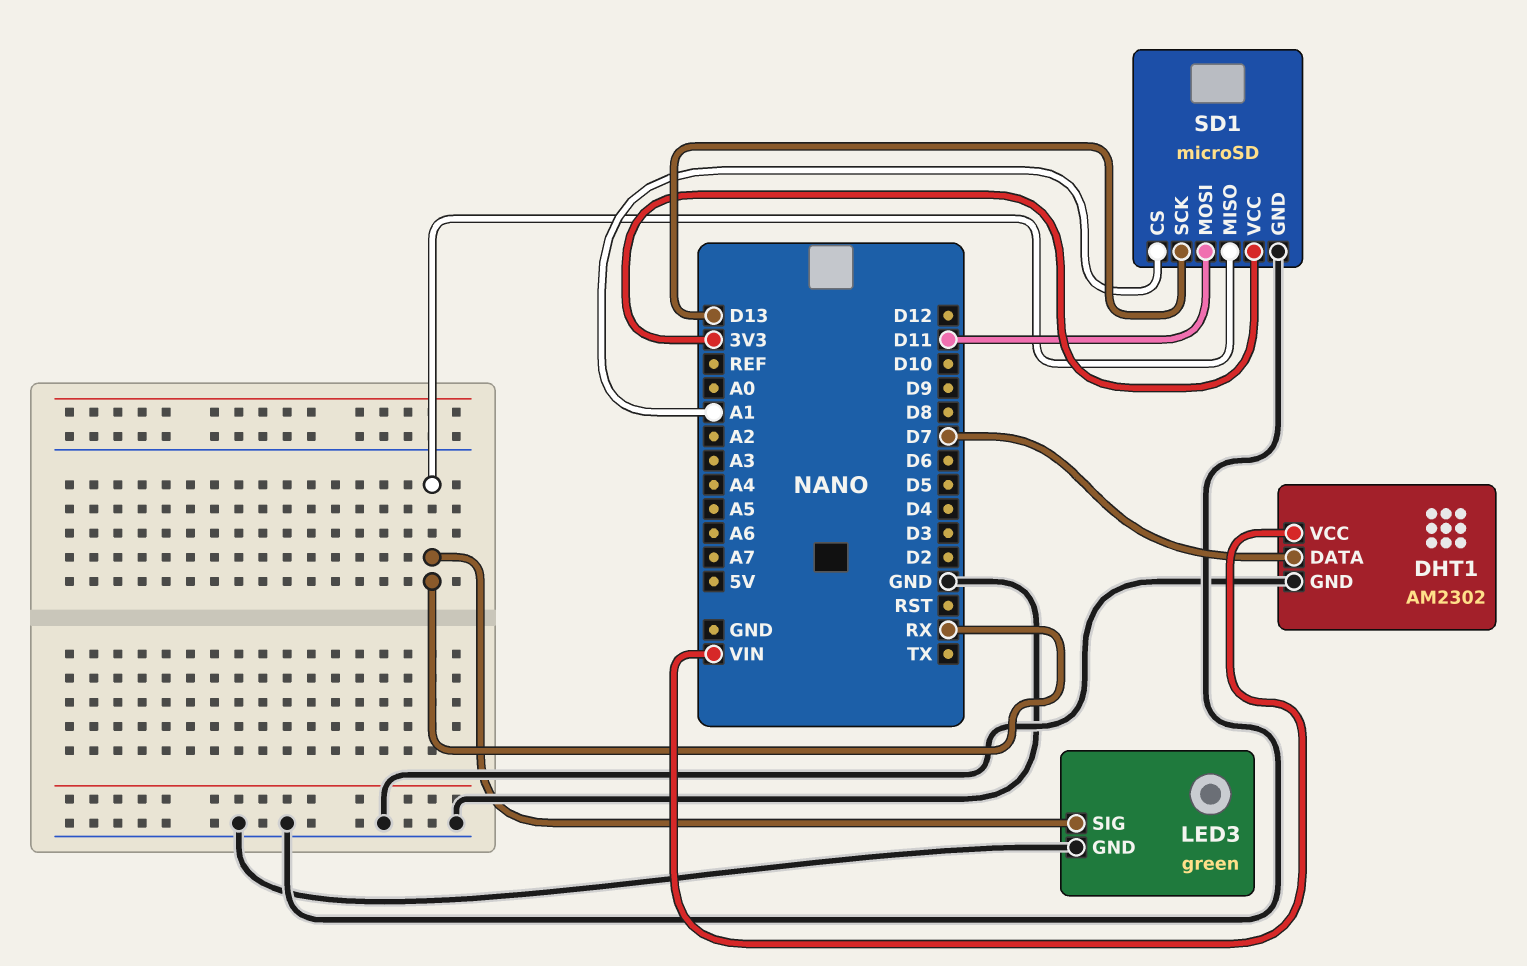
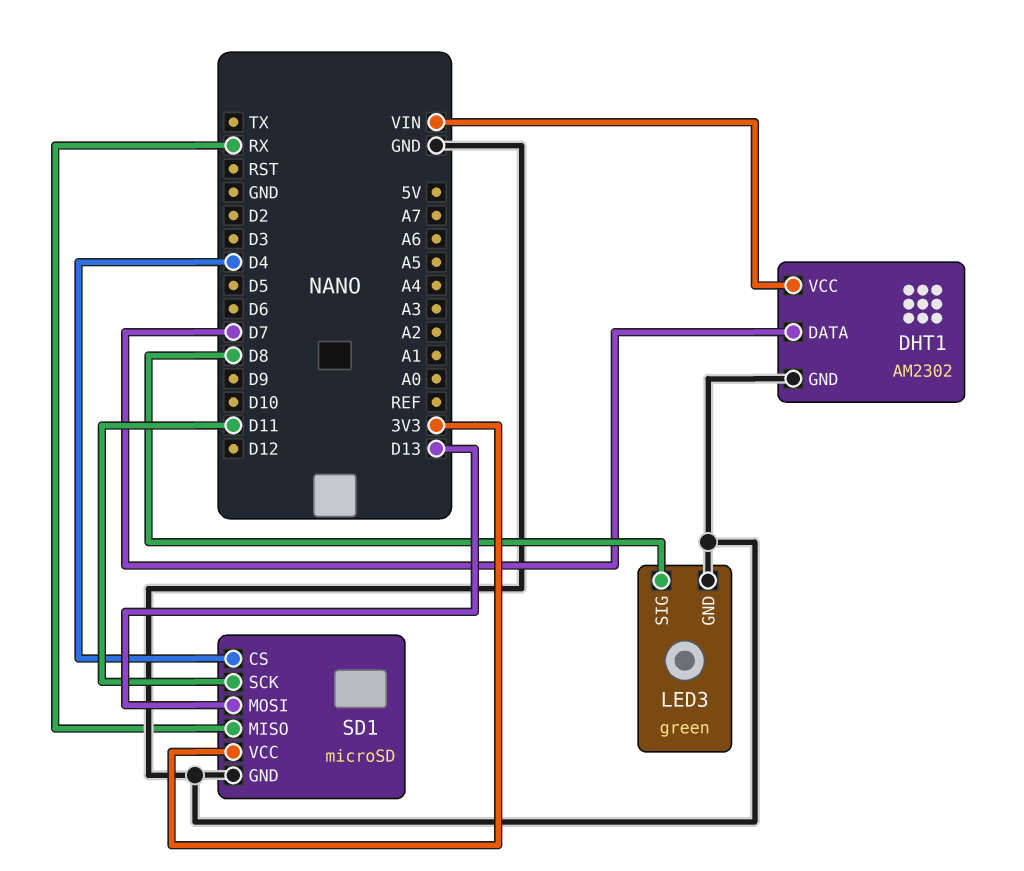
LED3 pin SIG: RX -> D8
SD1 pin CS: A1 -> D4
SD1 pin MOSI: D11 -> D13
SD1 pin SCK: D13 -> D11

